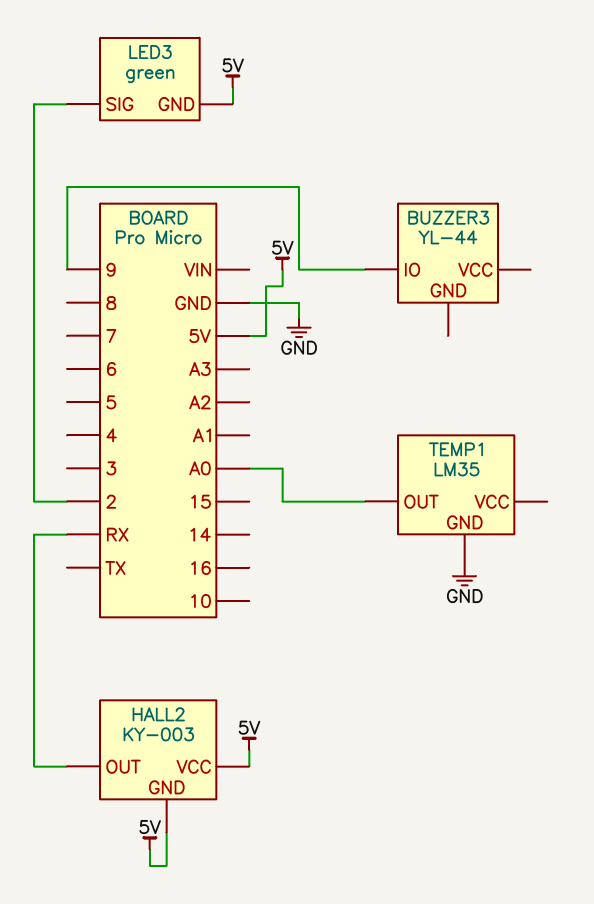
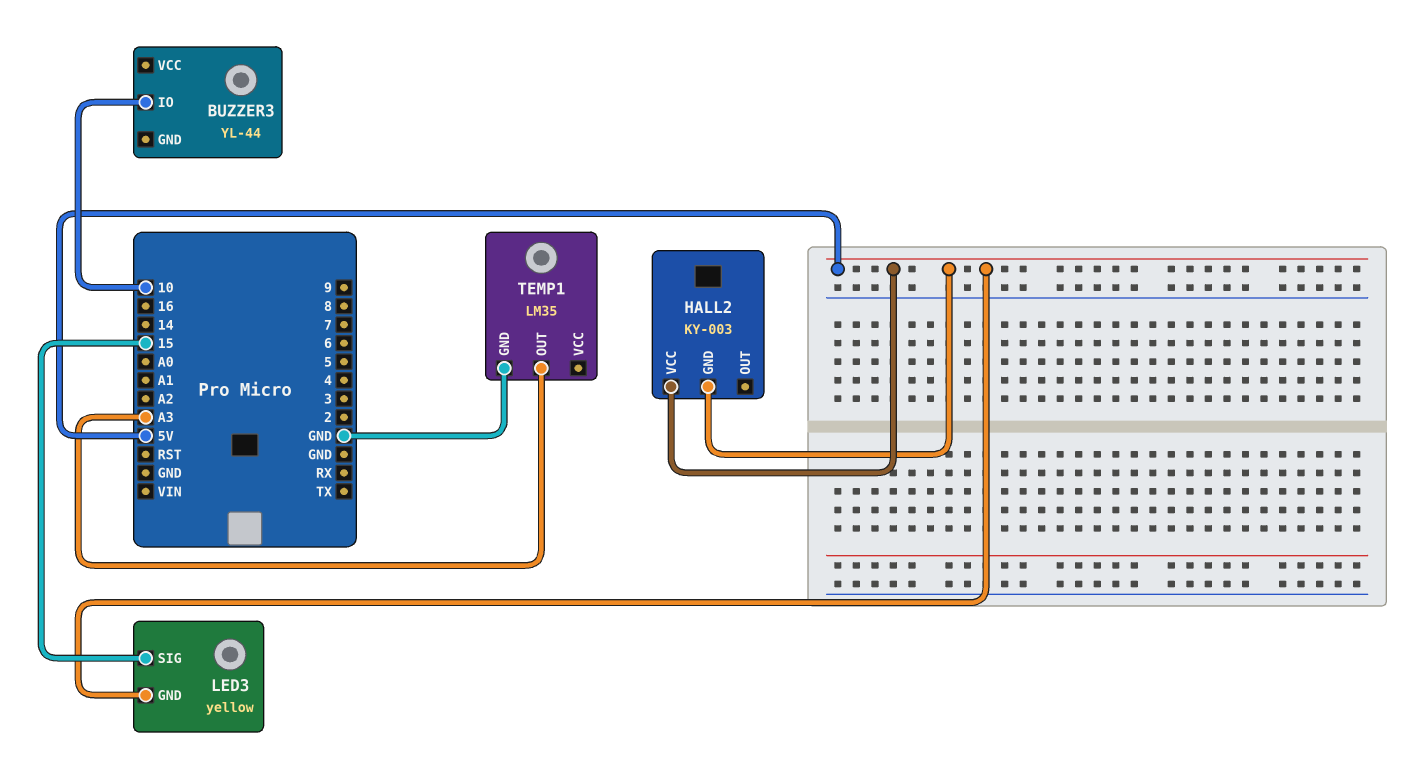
BUZZER3 pin IO: 9 -> 10
HALL2 pin OUT: RX -> none
LED3: green -> yellow
LED3 pin SIG: 2 -> 15
TEMP1 pin OUT: A0 -> A3

